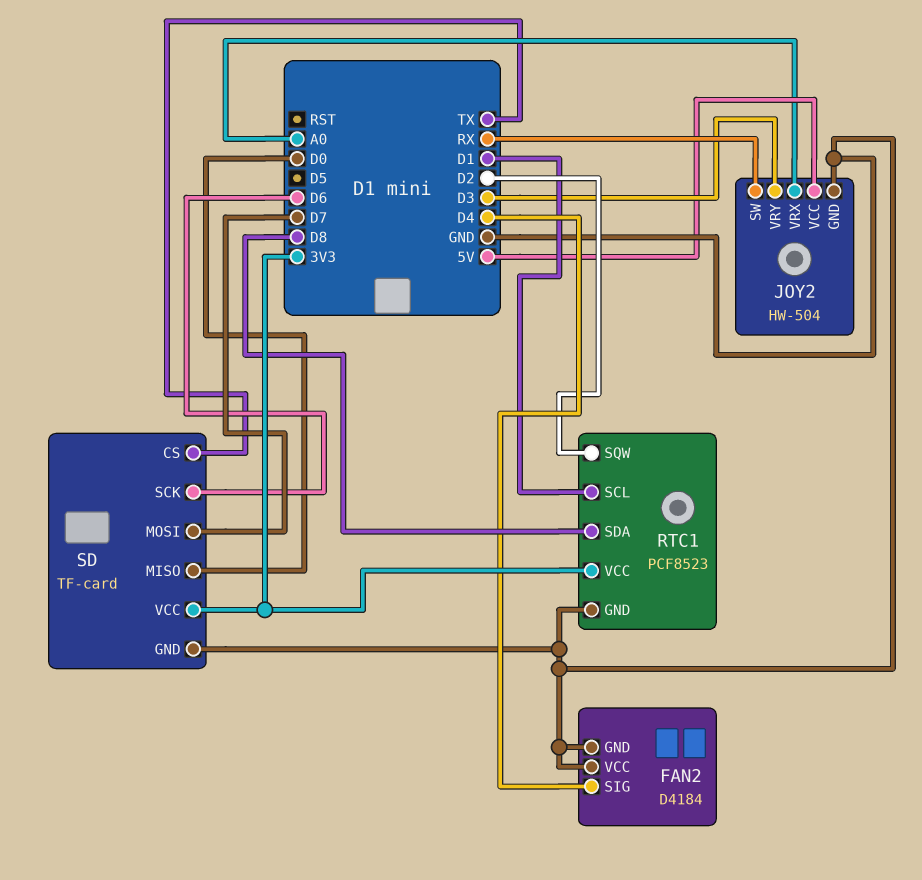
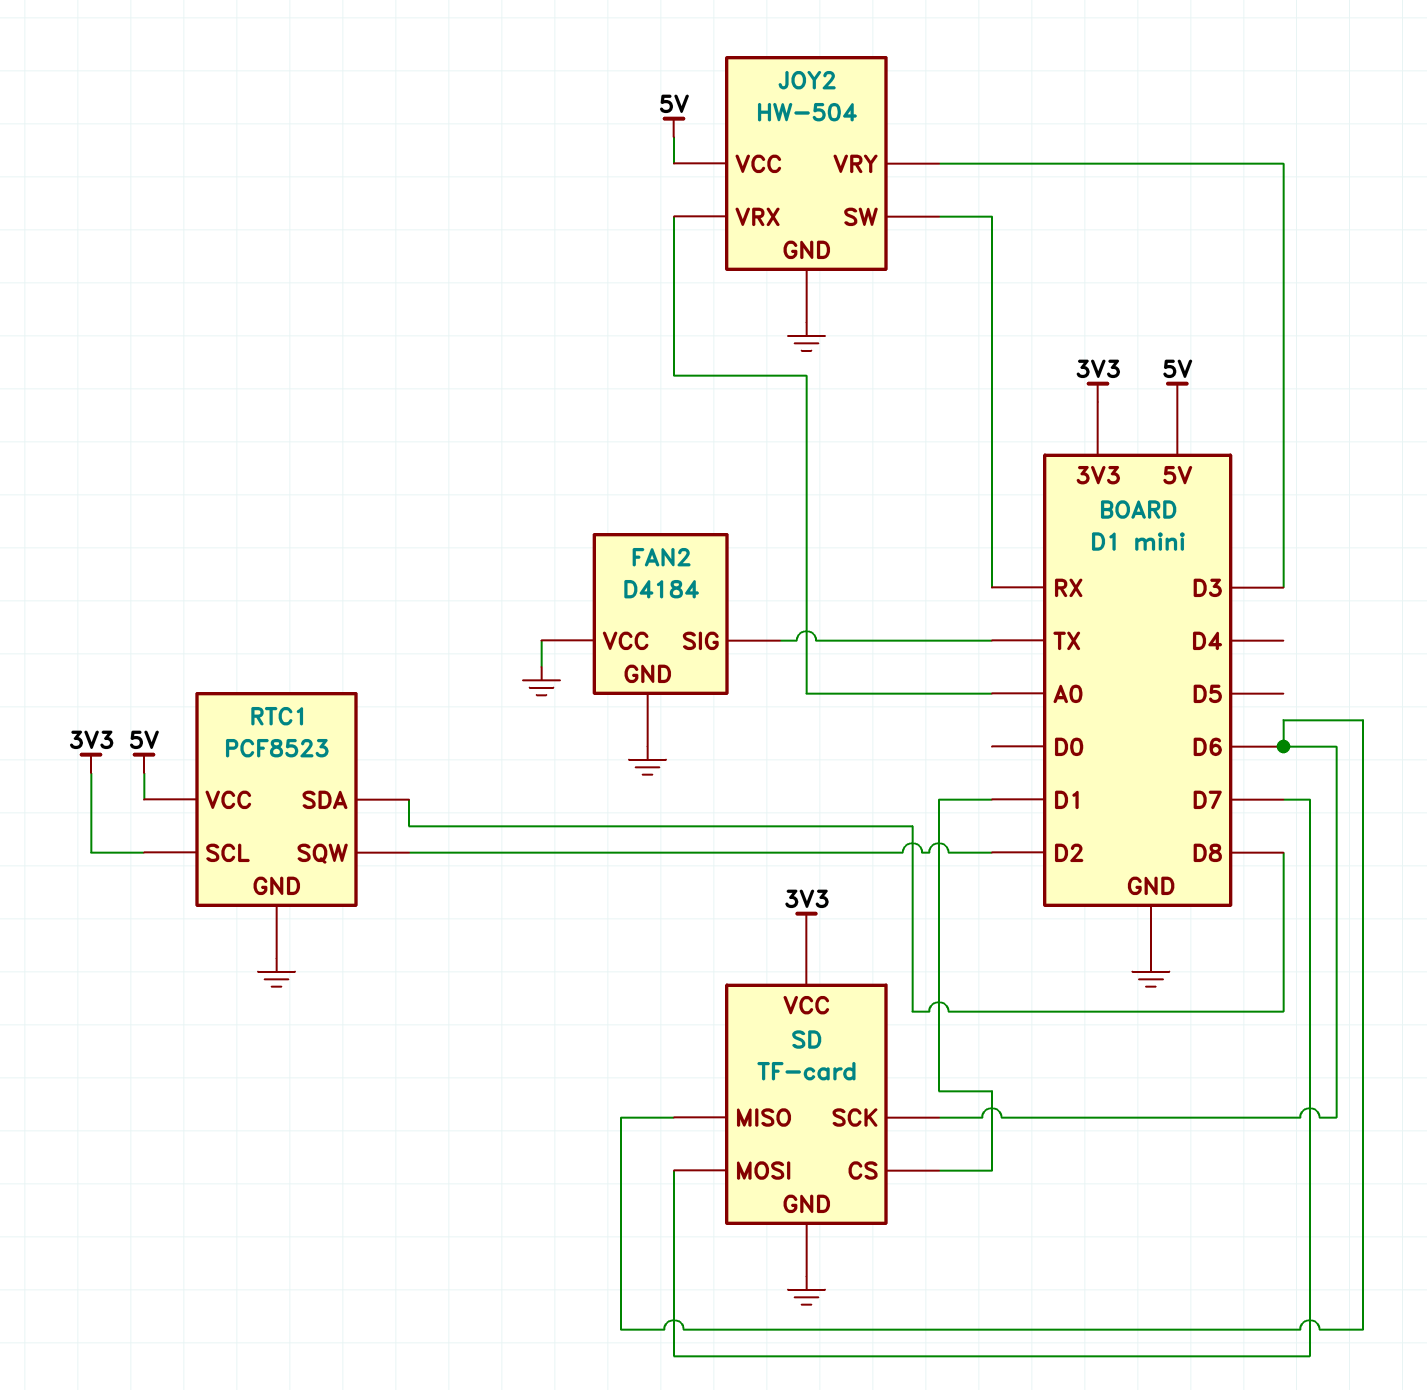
FAN2 pin SIG: D4 -> TX
RTC1 pin SCL: D1 -> 3V3
RTC1 pin VCC: 3V3 -> 5V
SD pin CS: TX -> D1
SD pin MISO: D0 -> D6

